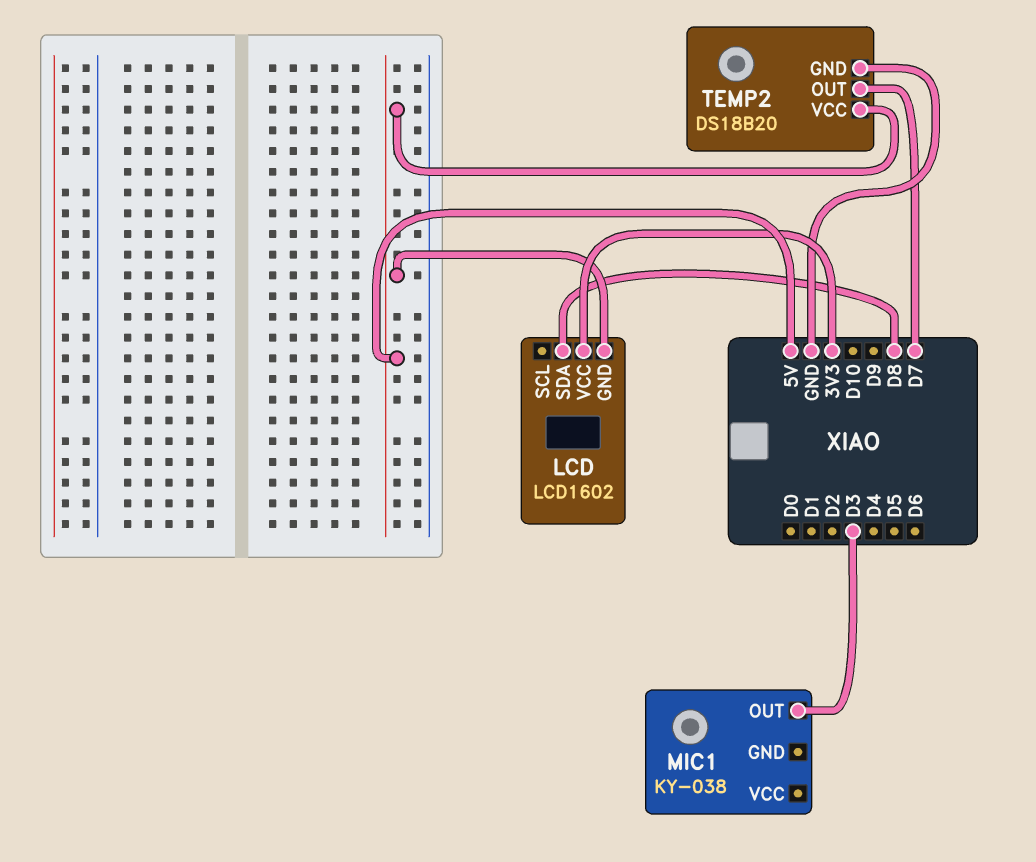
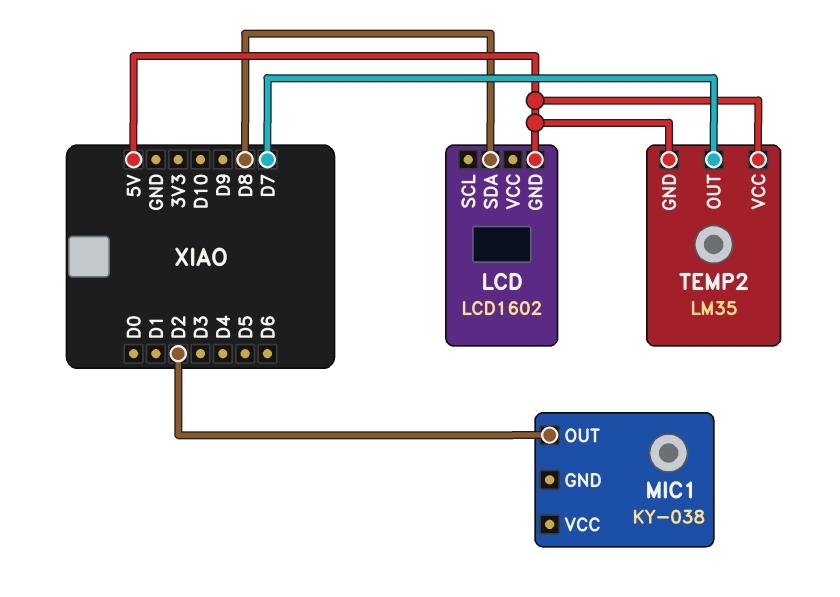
LCD pin VCC: 3V3 -> none
MIC1 pin OUT: D3 -> D2
TEMP2: DS18B20 -> LM35
TEMP2 pin GND: GND -> 5V

